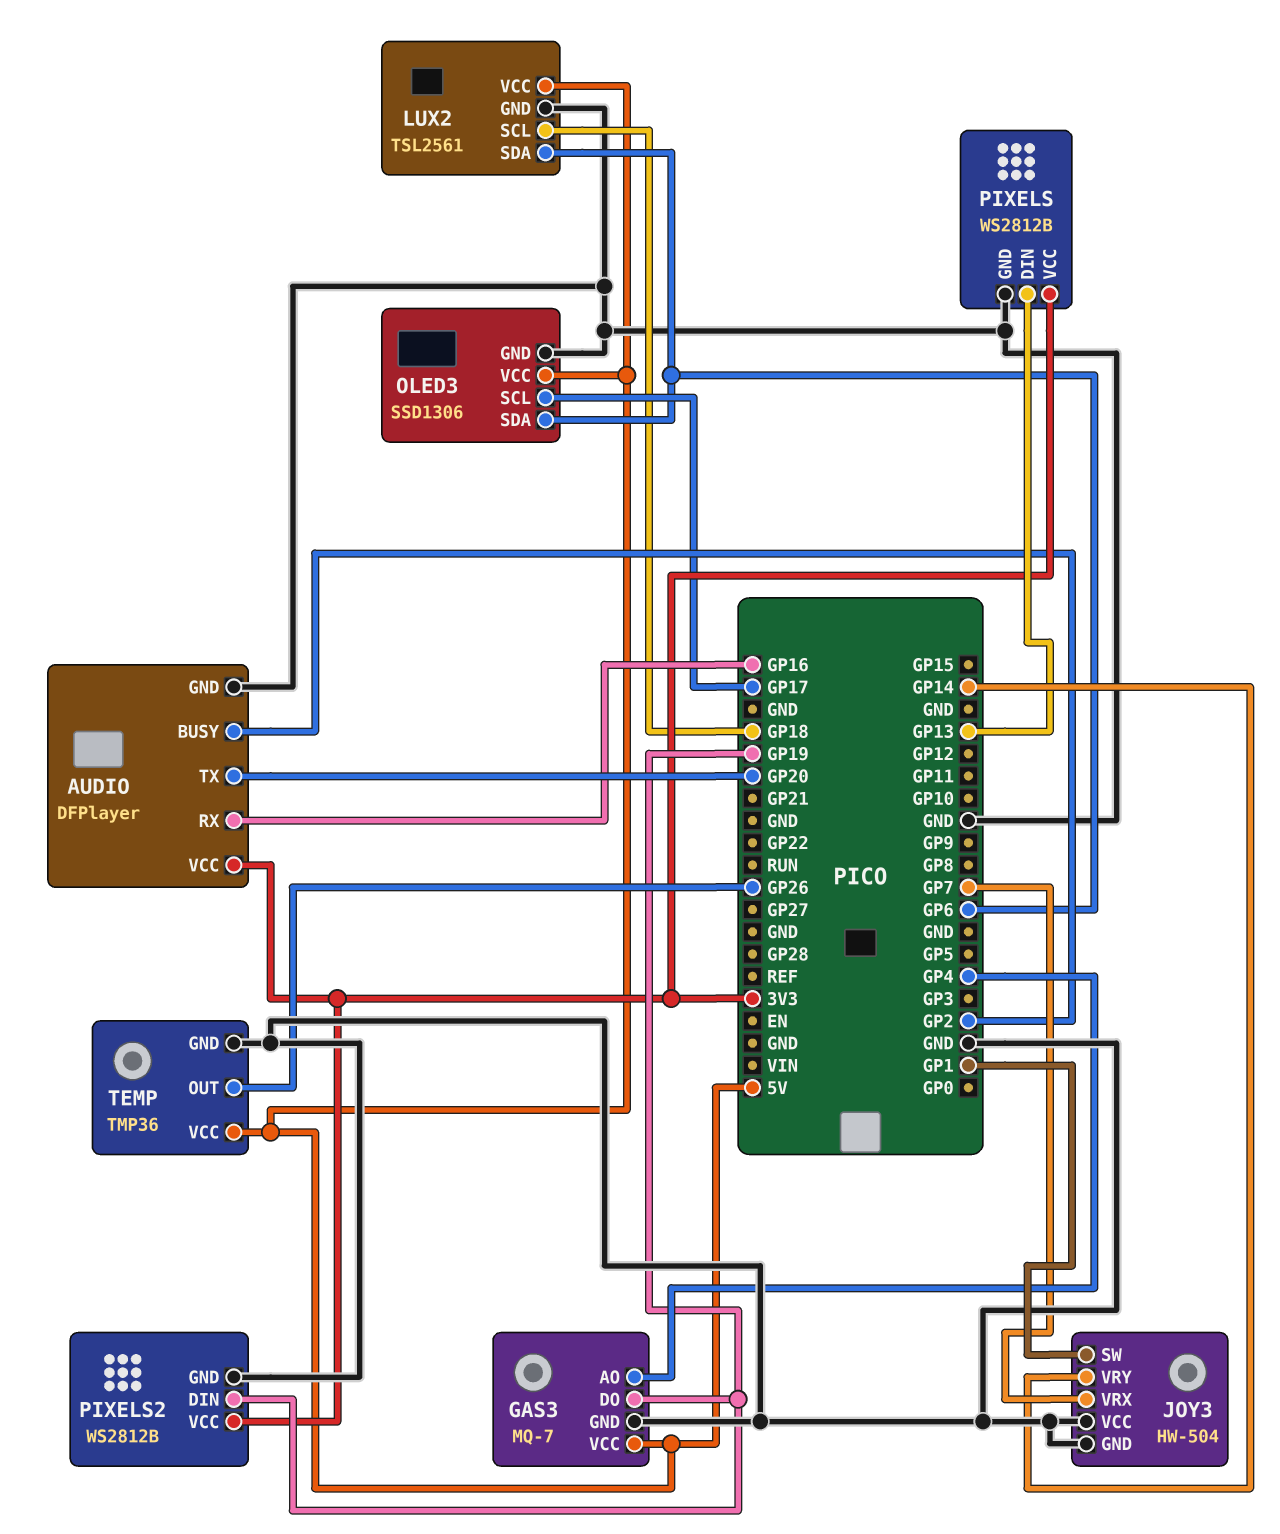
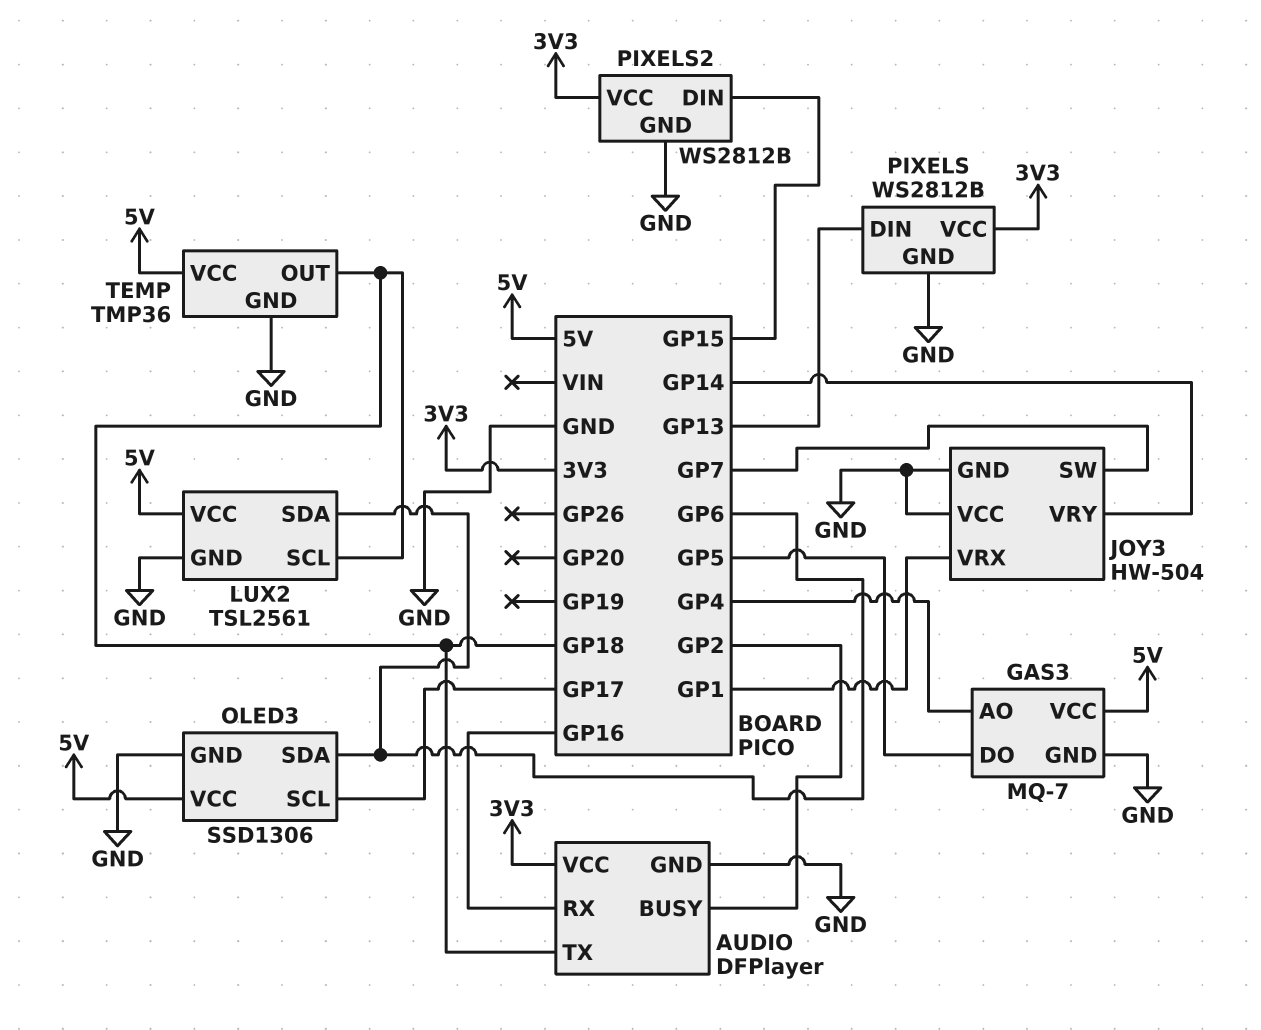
AUDIO pin TX: GP20 -> GP18
GAS3 pin DO: GP19 -> GP5
JOY3 pin SW: GP1 -> GP7
JOY3 pin VRX: GP7 -> GP1
PIXELS2 pin DIN: GP19 -> GP15
TEMP pin OUT: GP26 -> GP18

